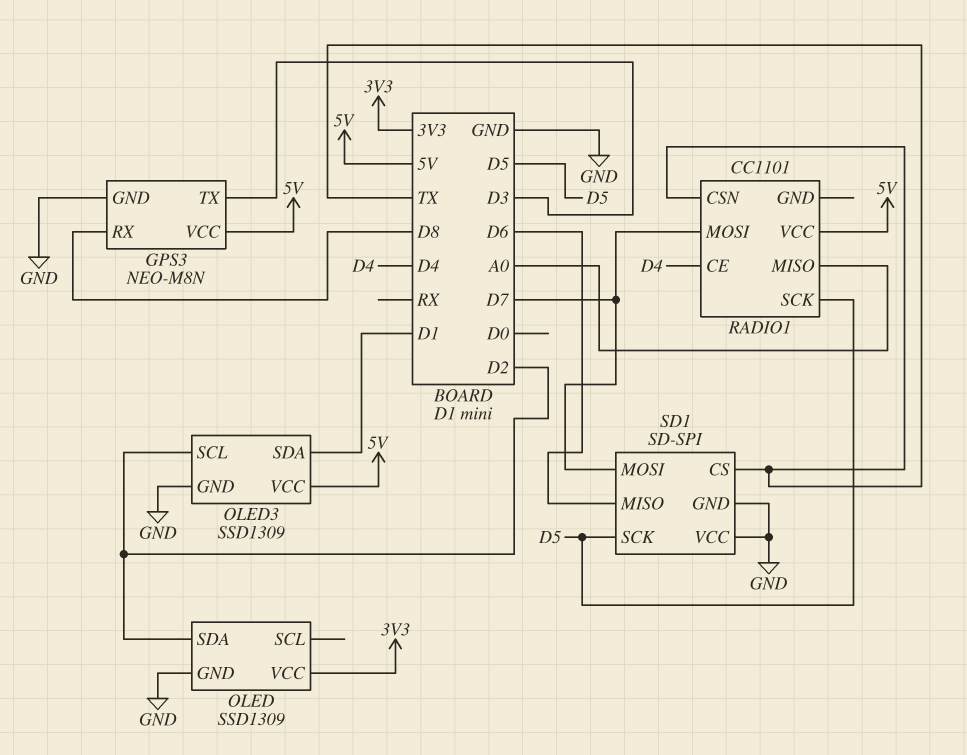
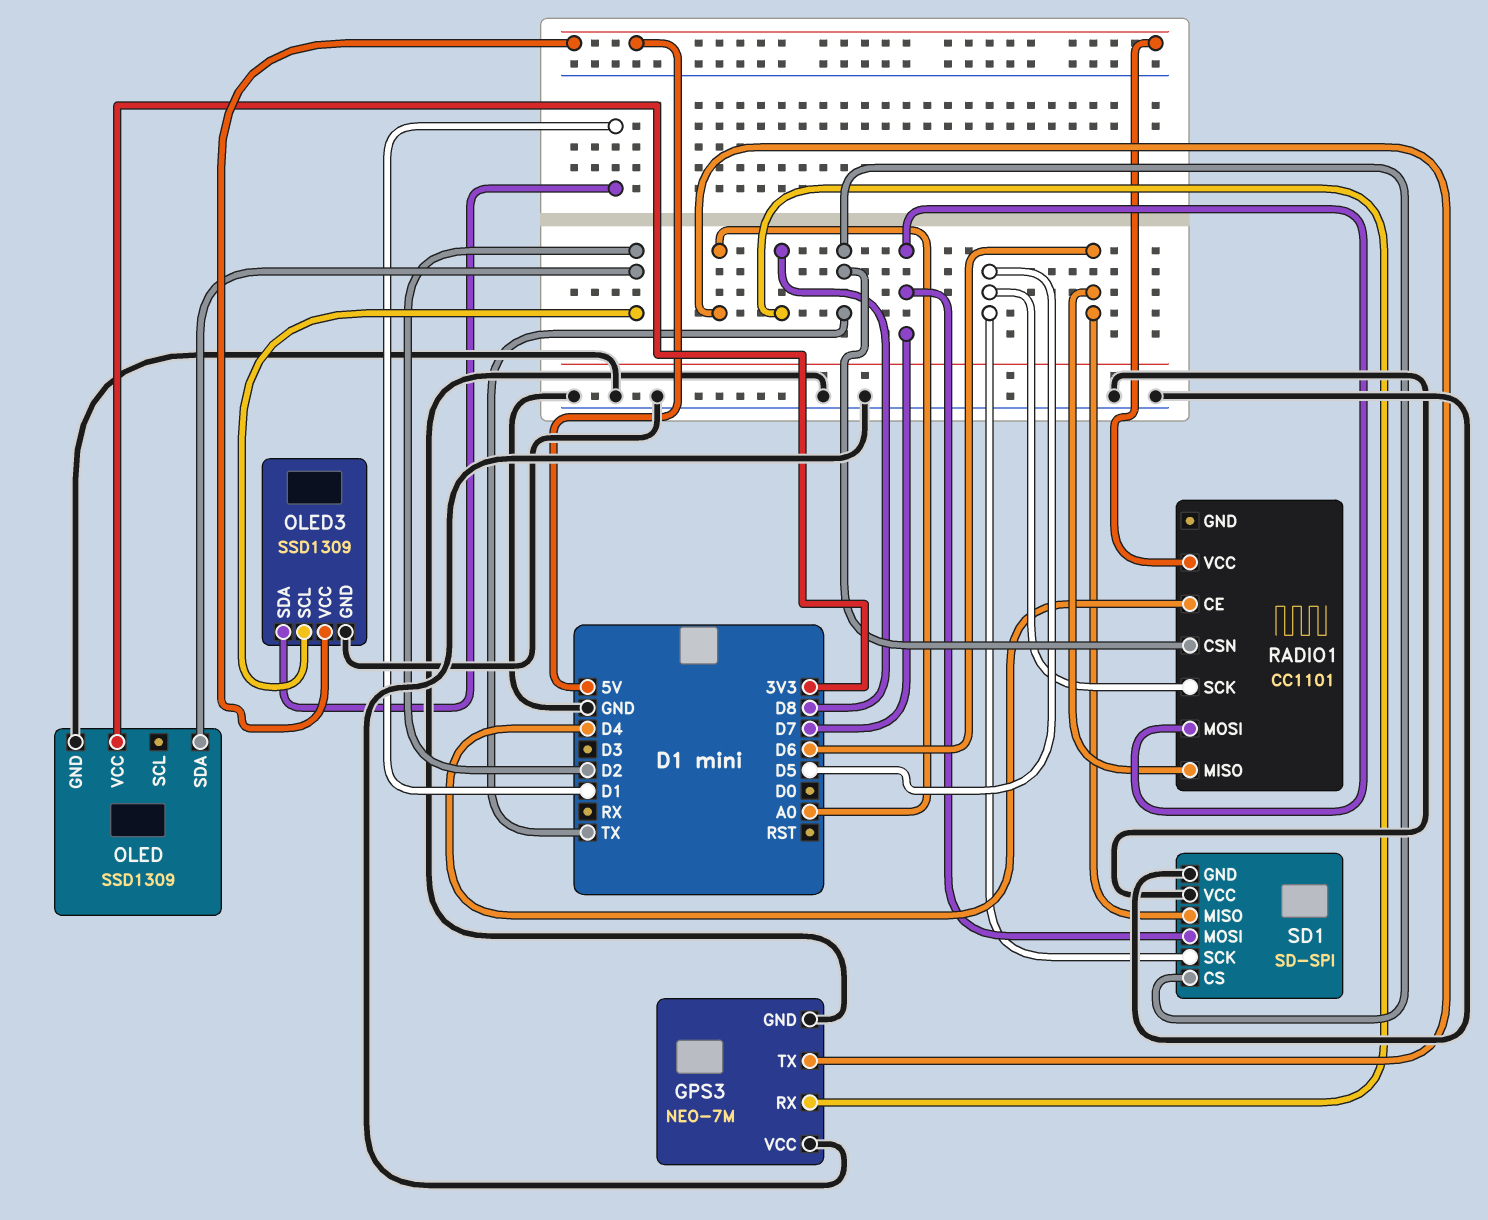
GPS3: NEO-M8N -> NEO-7M
GPS3 pin TX: D3 -> A0
GPS3 pin VCC: 5V -> GND
RADIO1 pin MISO: A0 -> D6

